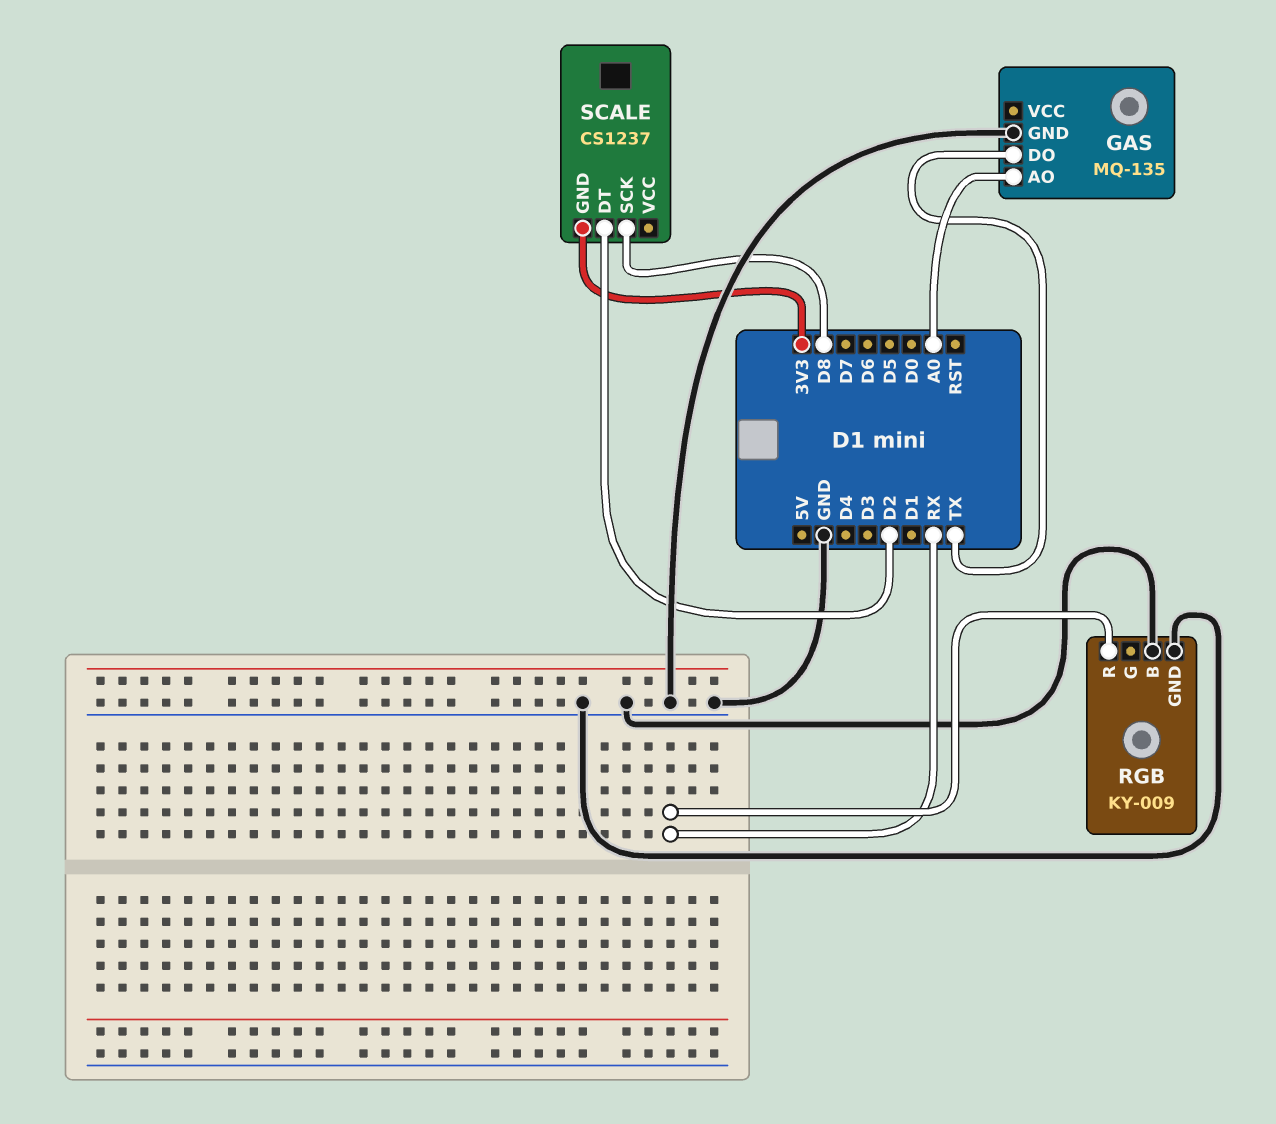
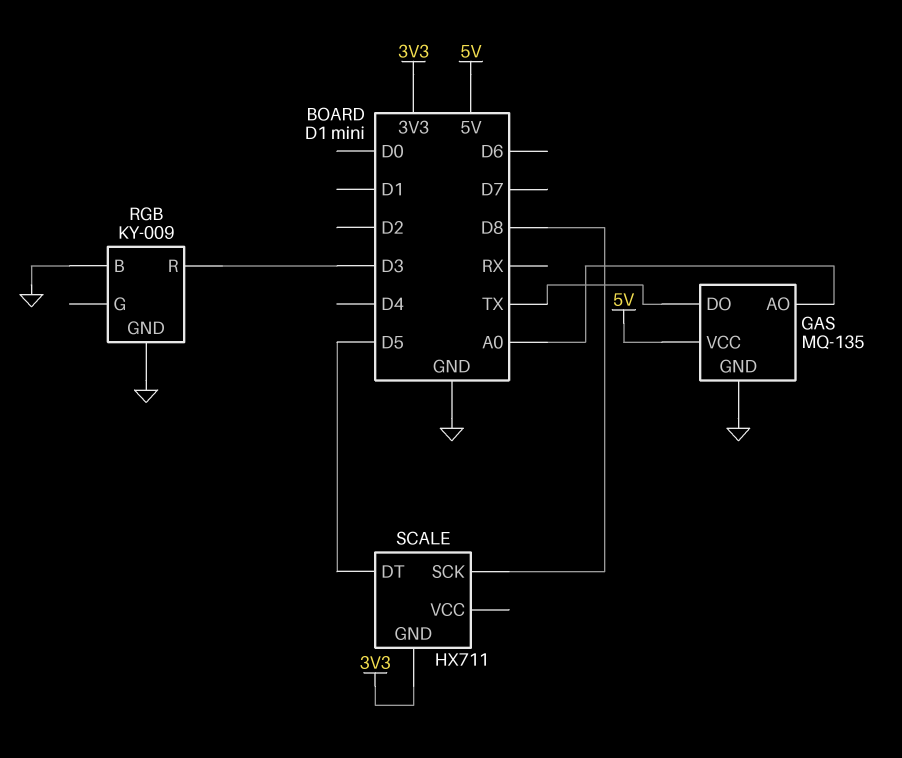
GAS pin VCC: none -> 5V
RGB pin R: RX -> D3
SCALE: CS1237 -> HX711
SCALE pin DT: D2 -> D5

